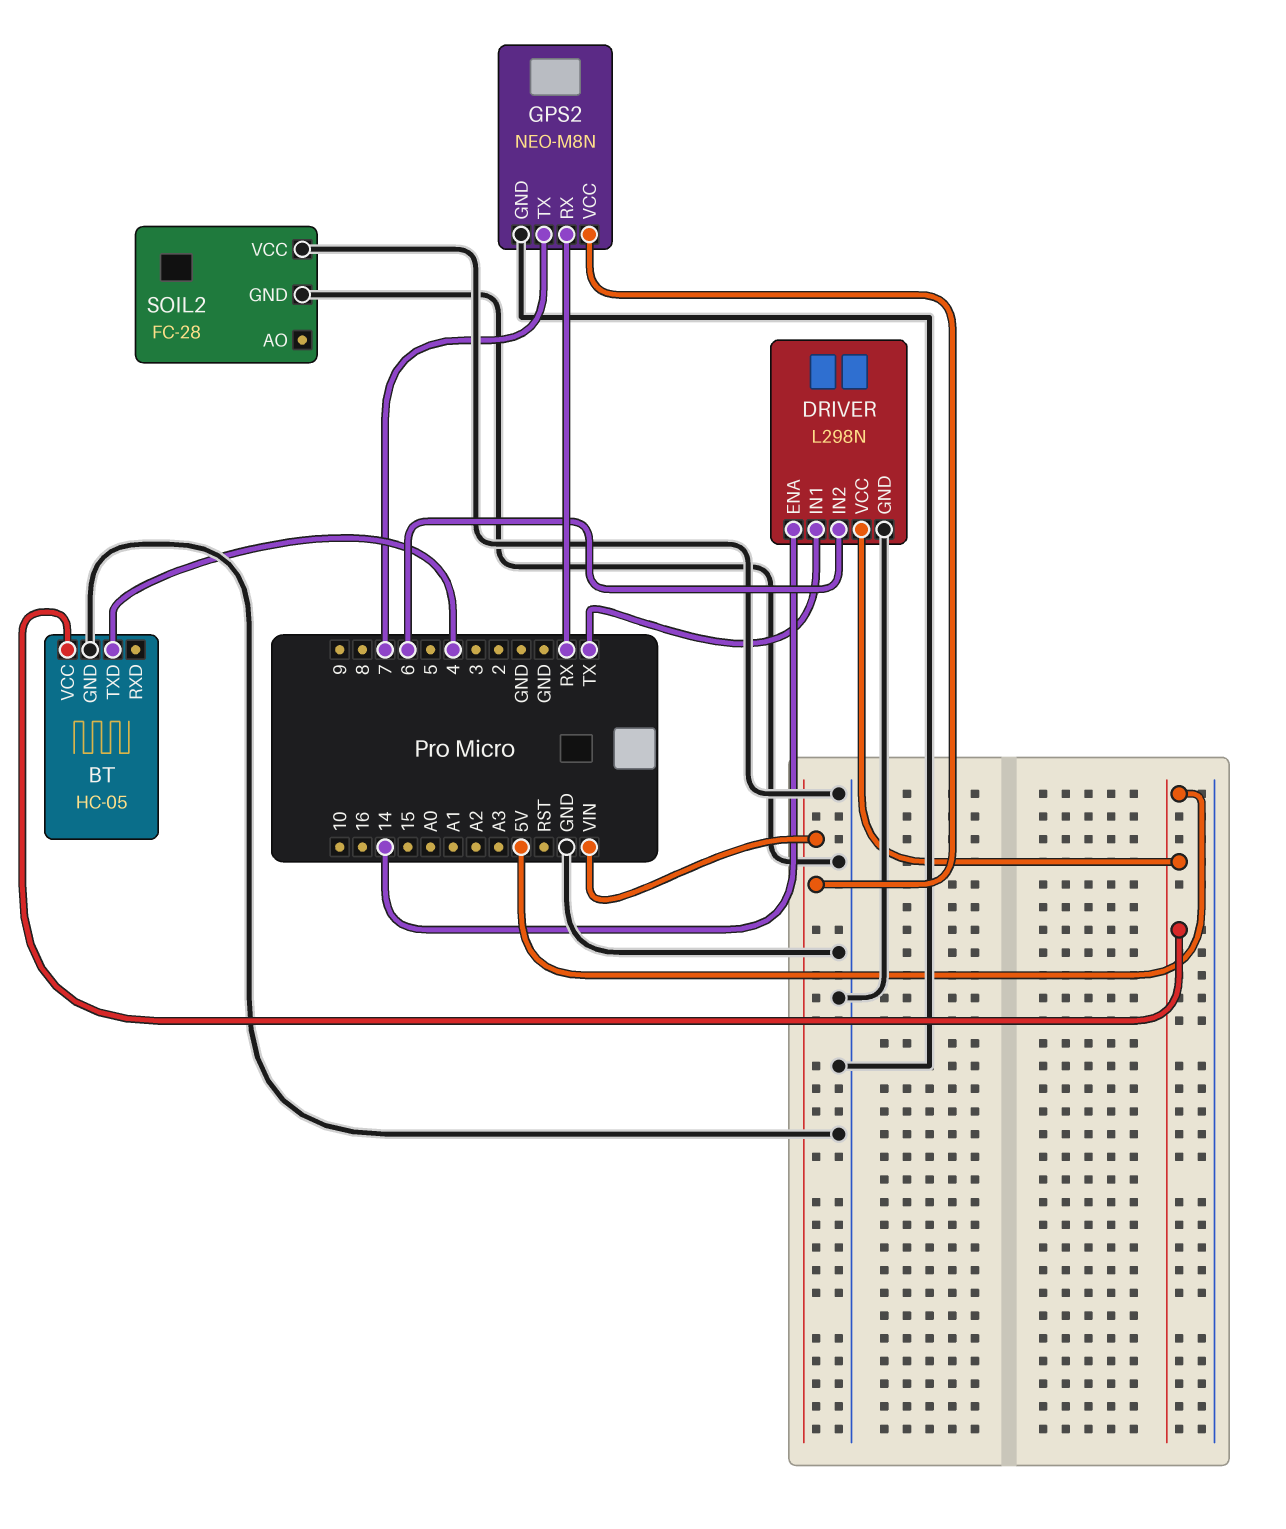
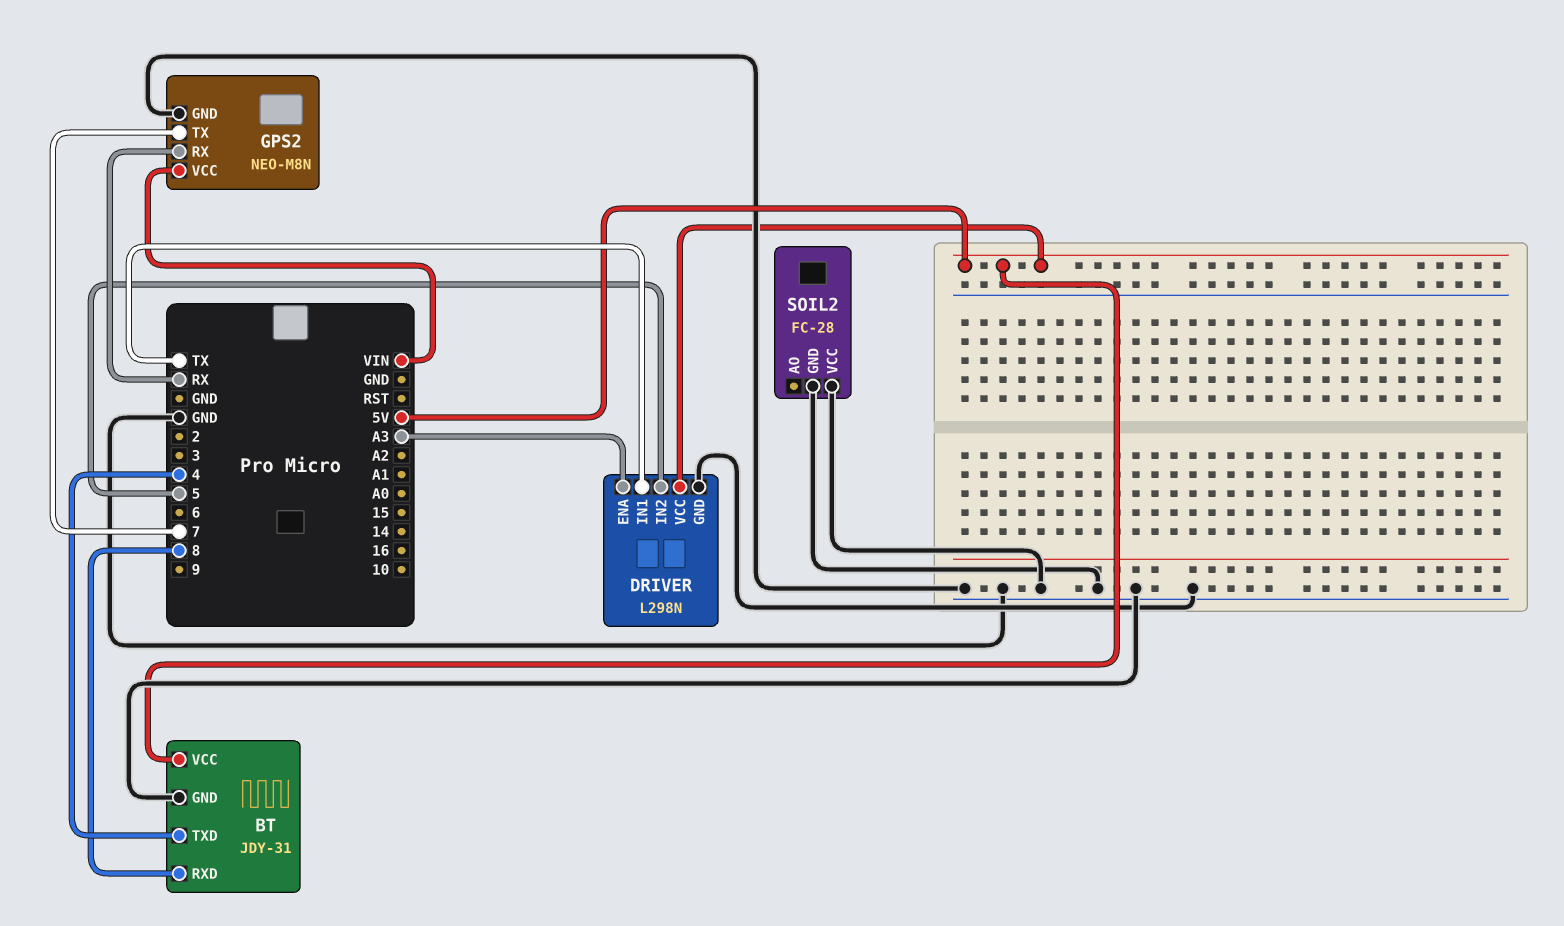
BT: HC-05 -> JDY-31
BT pin RXD: none -> 8
DRIVER pin ENA: 14 -> A3
DRIVER pin IN2: 6 -> 5

